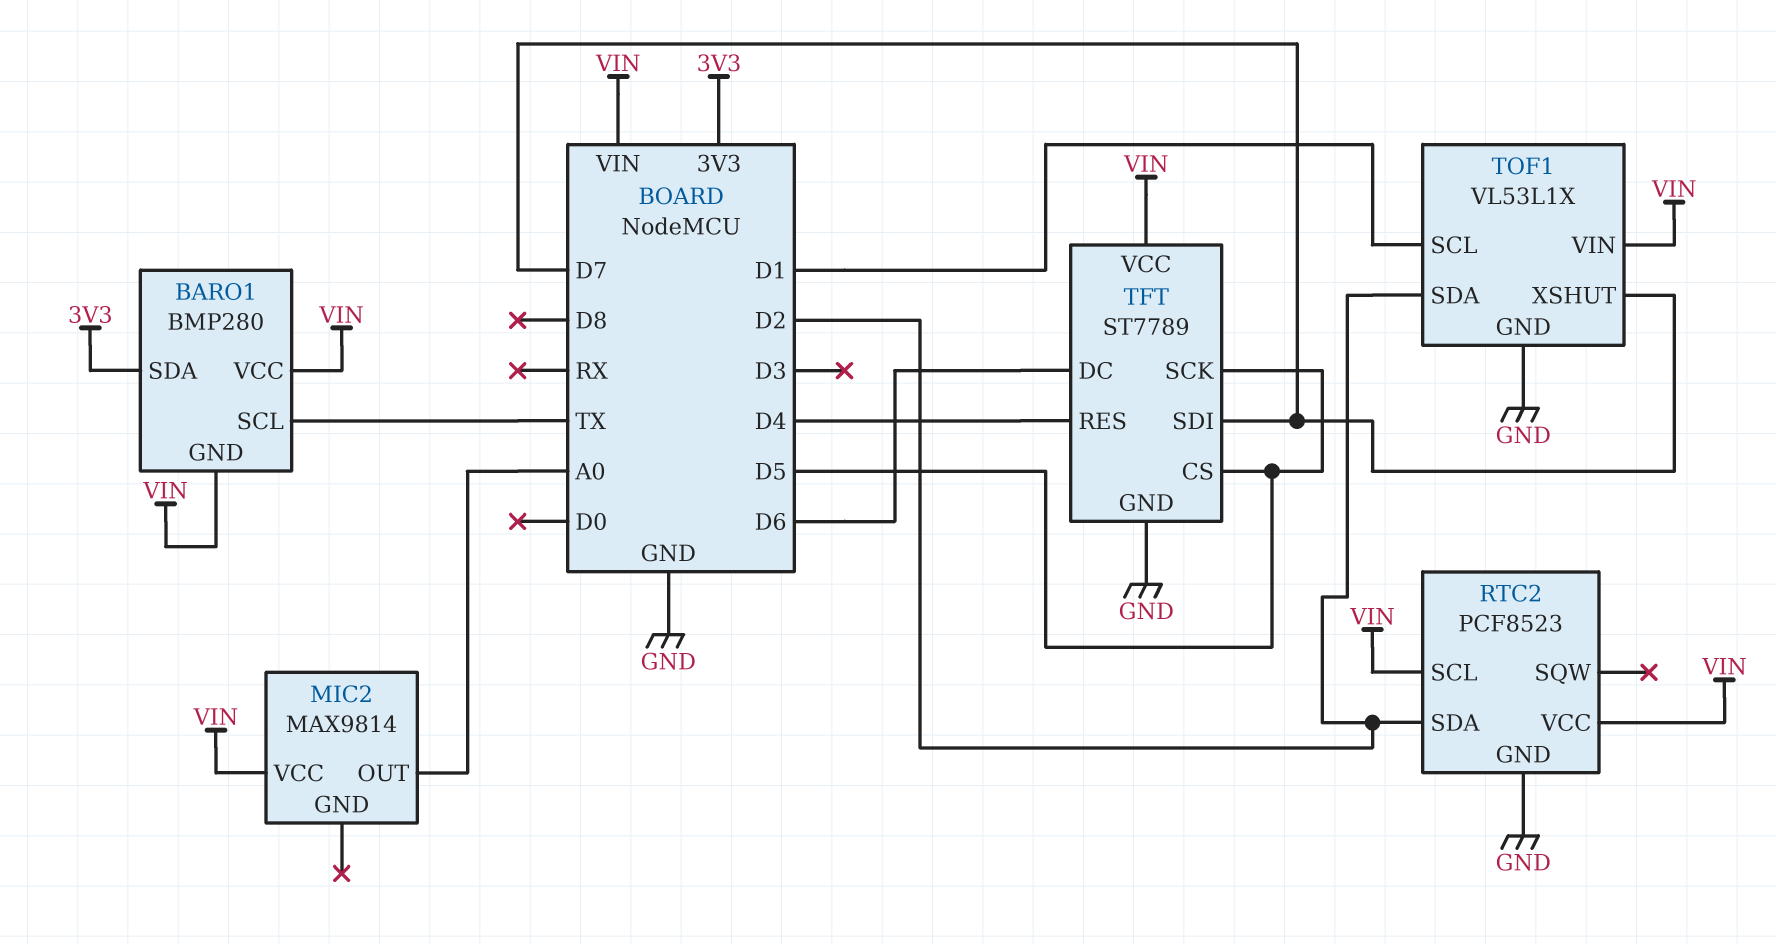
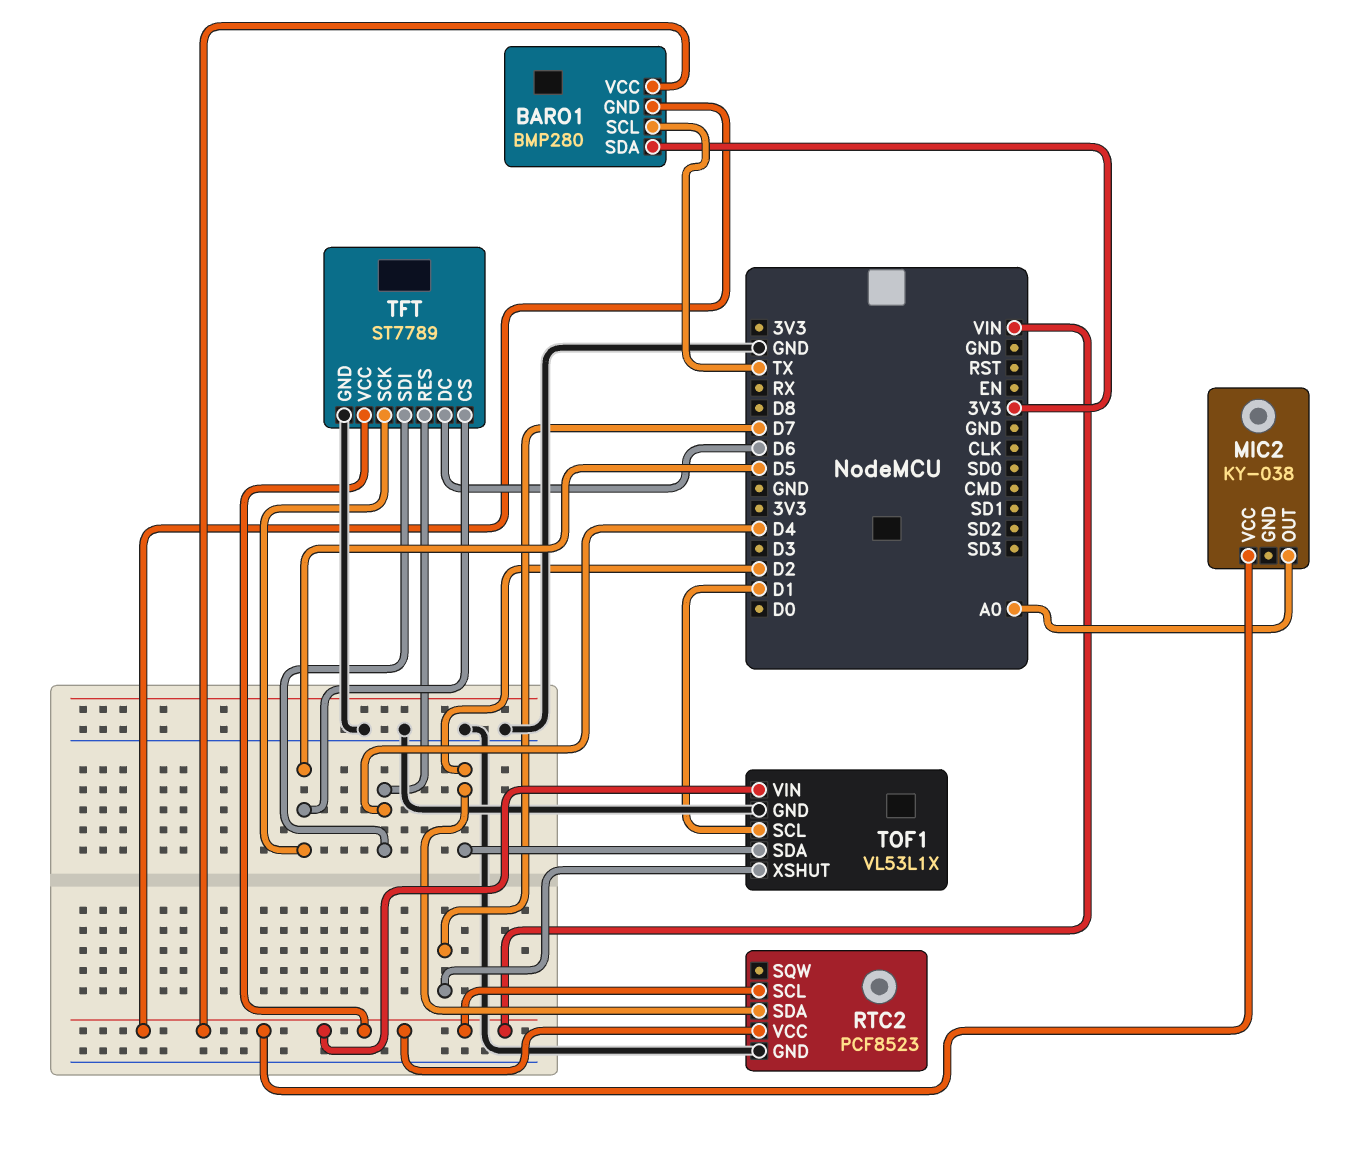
MIC2: MAX9814 -> KY-038
TFT pin SDI: D7 -> D4

